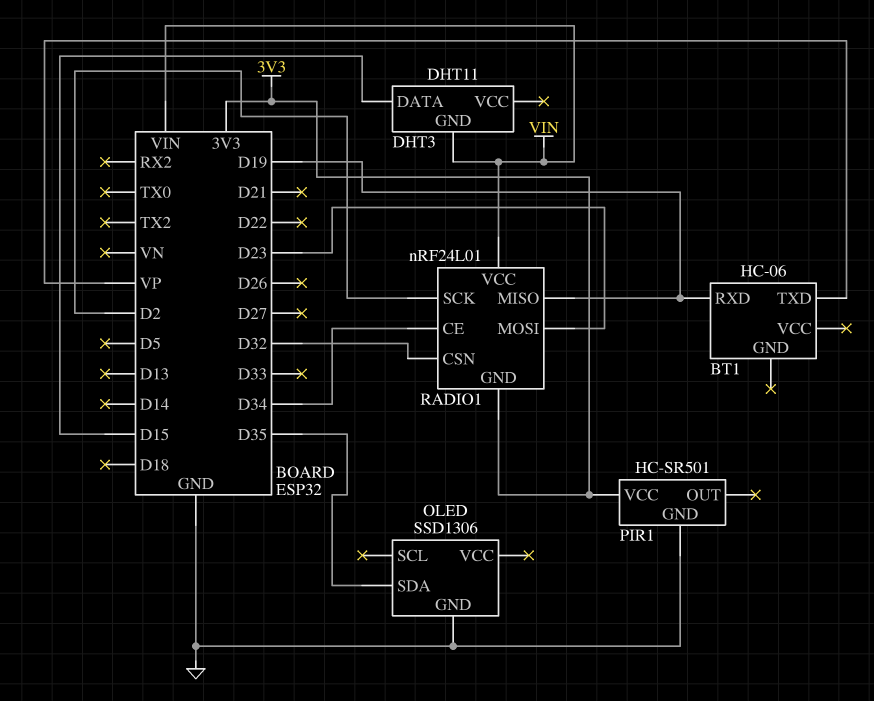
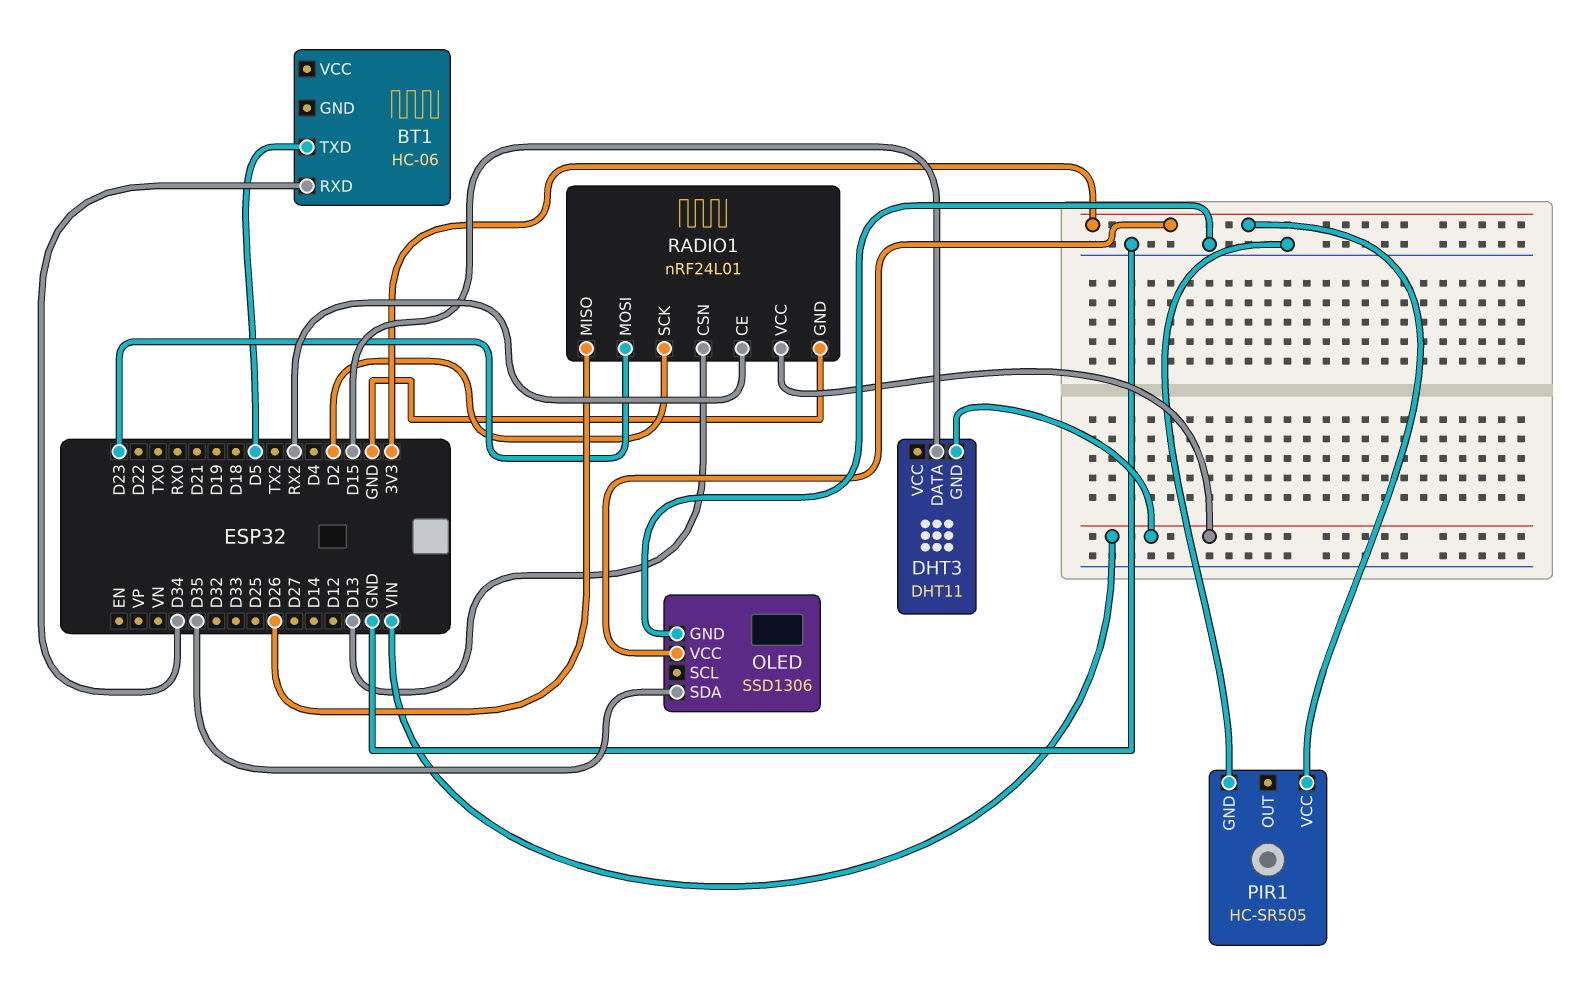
BT1 pin RXD: D19 -> D34
BT1 pin TXD: VP -> D5
OLED pin VCC: none -> 3V3
PIR1: HC-SR501 -> HC-SR505
RADIO1 pin CE: D34 -> RX2
RADIO1 pin CSN: D32 -> D13
RADIO1 pin GND: 3V3 -> GND
RADIO1 pin MISO: D19 -> D26

